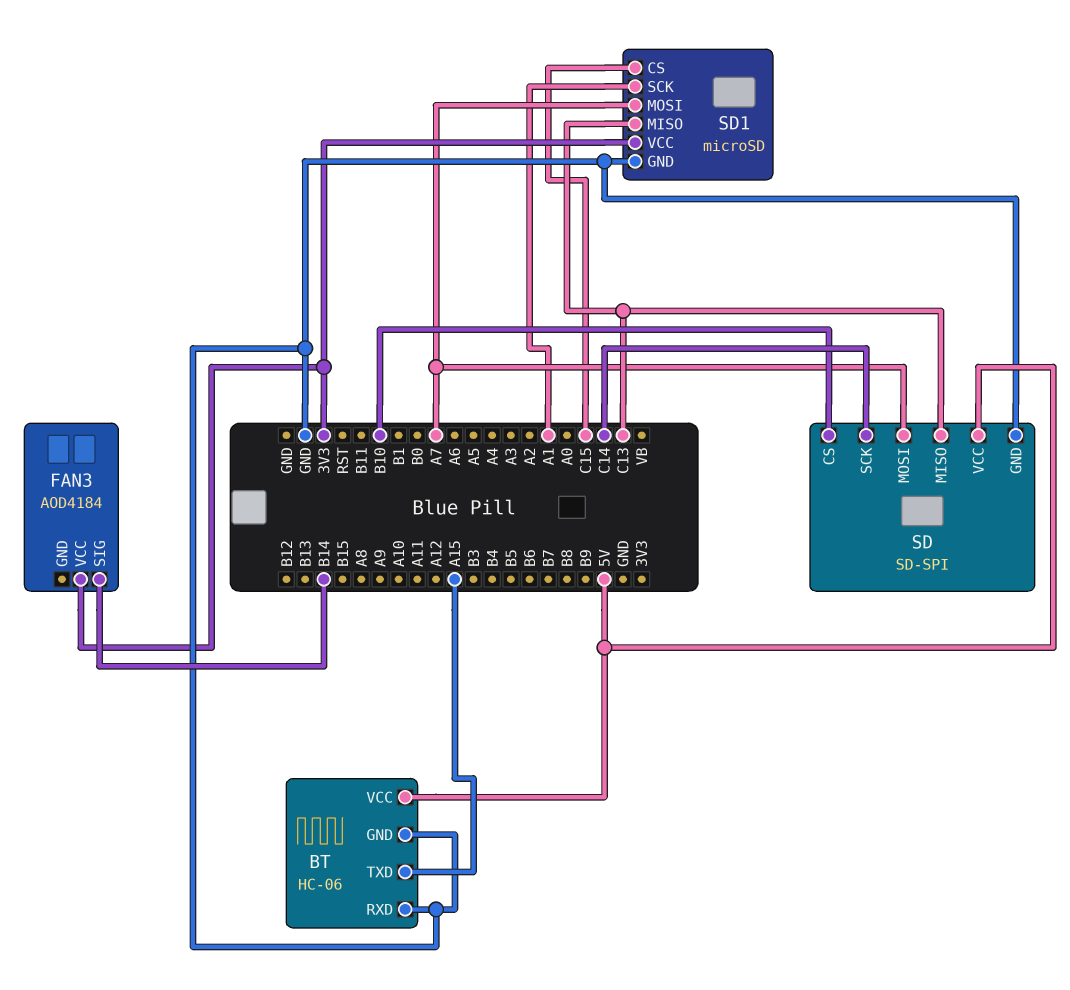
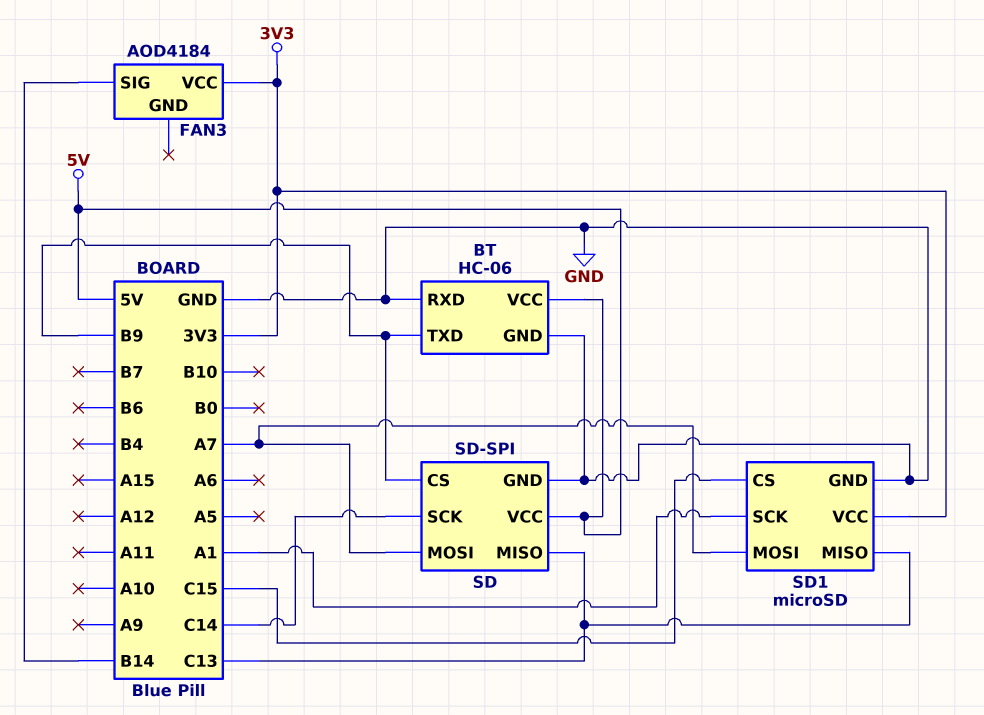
BT pin TXD: A15 -> B9
SD pin CS: B10 -> B9

